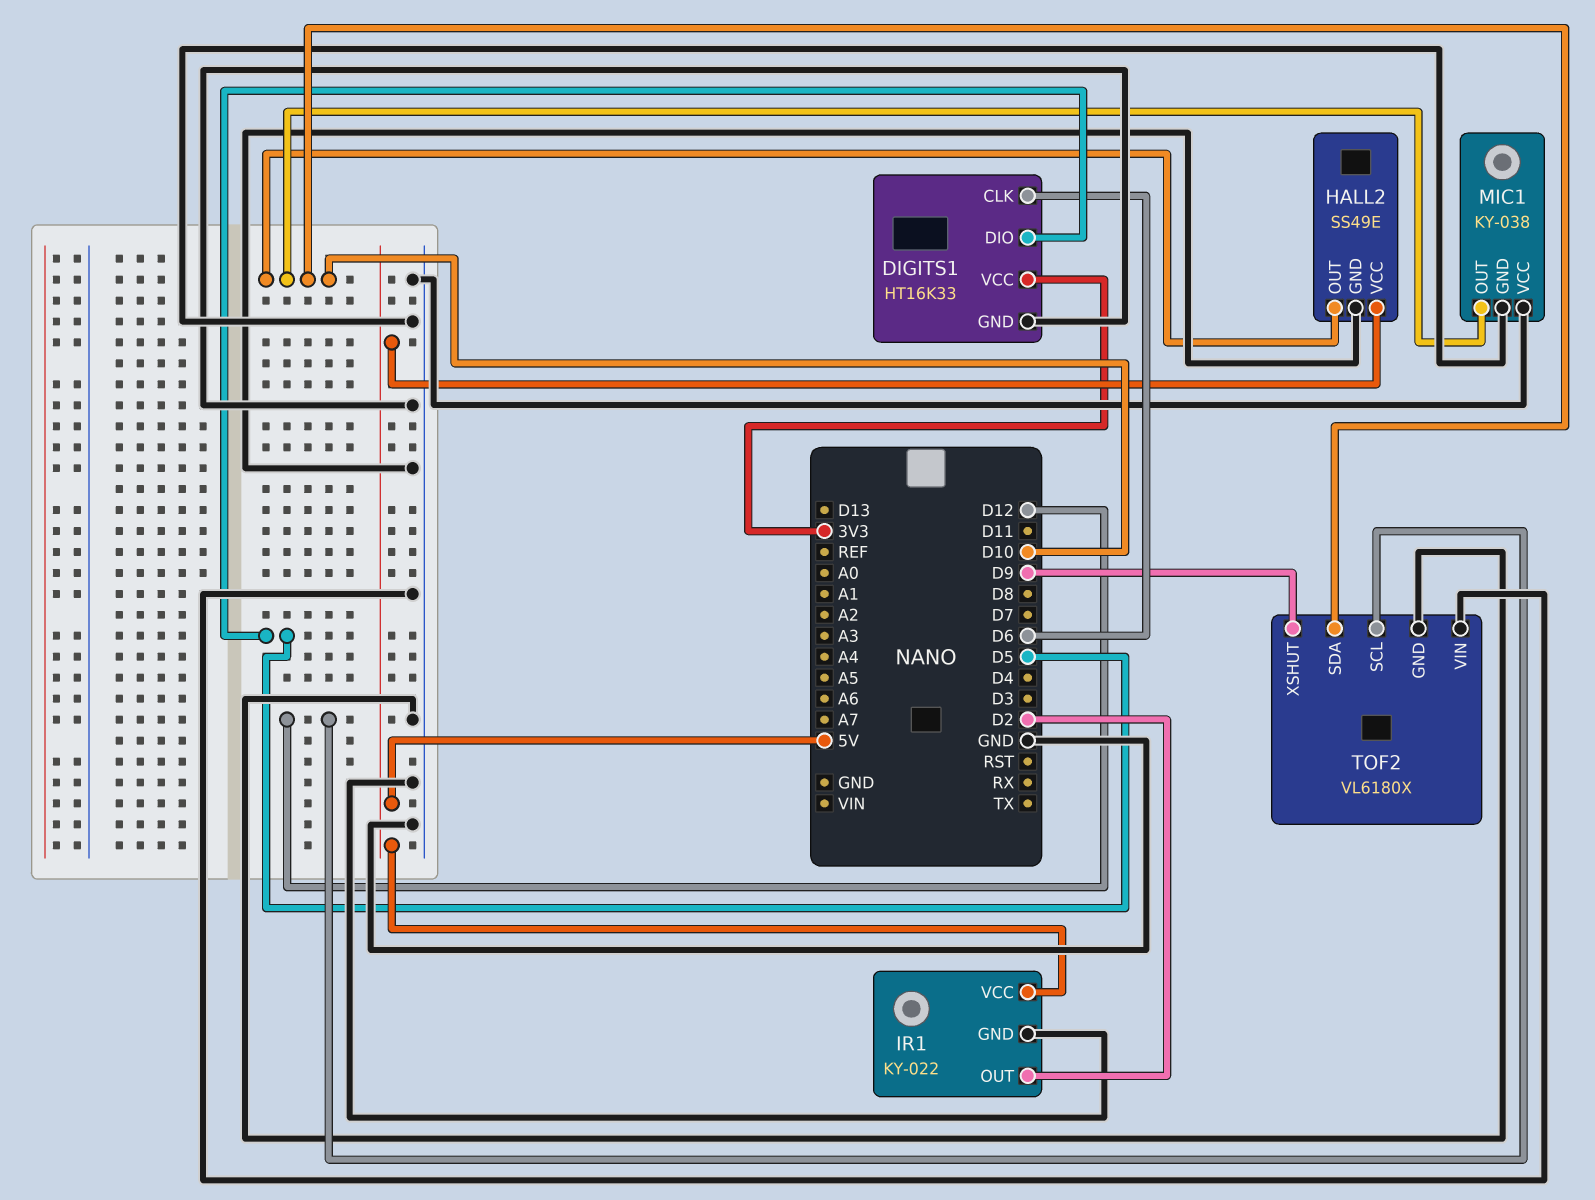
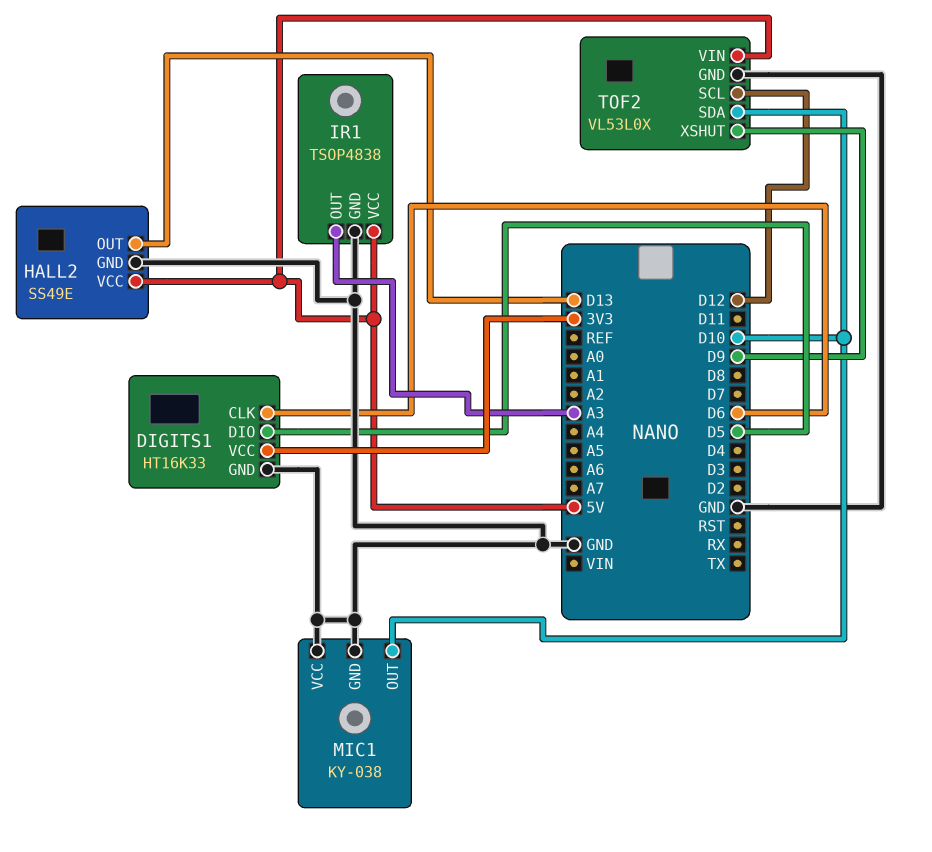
HALL2 pin OUT: D10 -> D13
IR1: KY-022 -> TSOP4838
IR1 pin OUT: D2 -> A3
TOF2: VL6180X -> VL53L0X
TOF2 pin VIN: GND -> 5V

